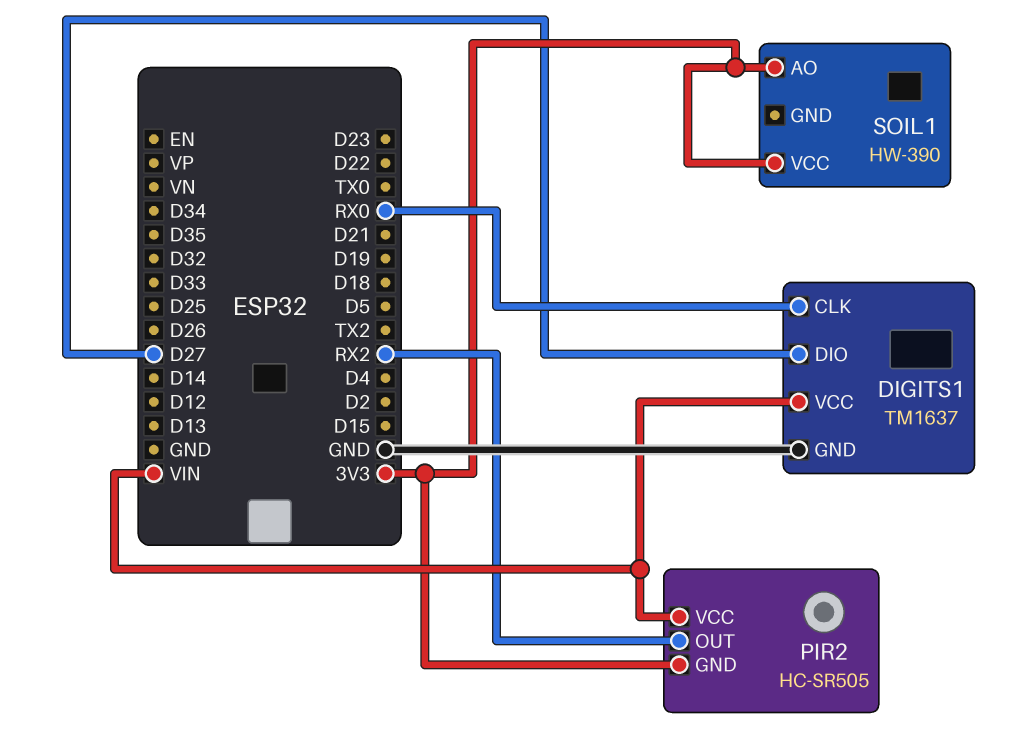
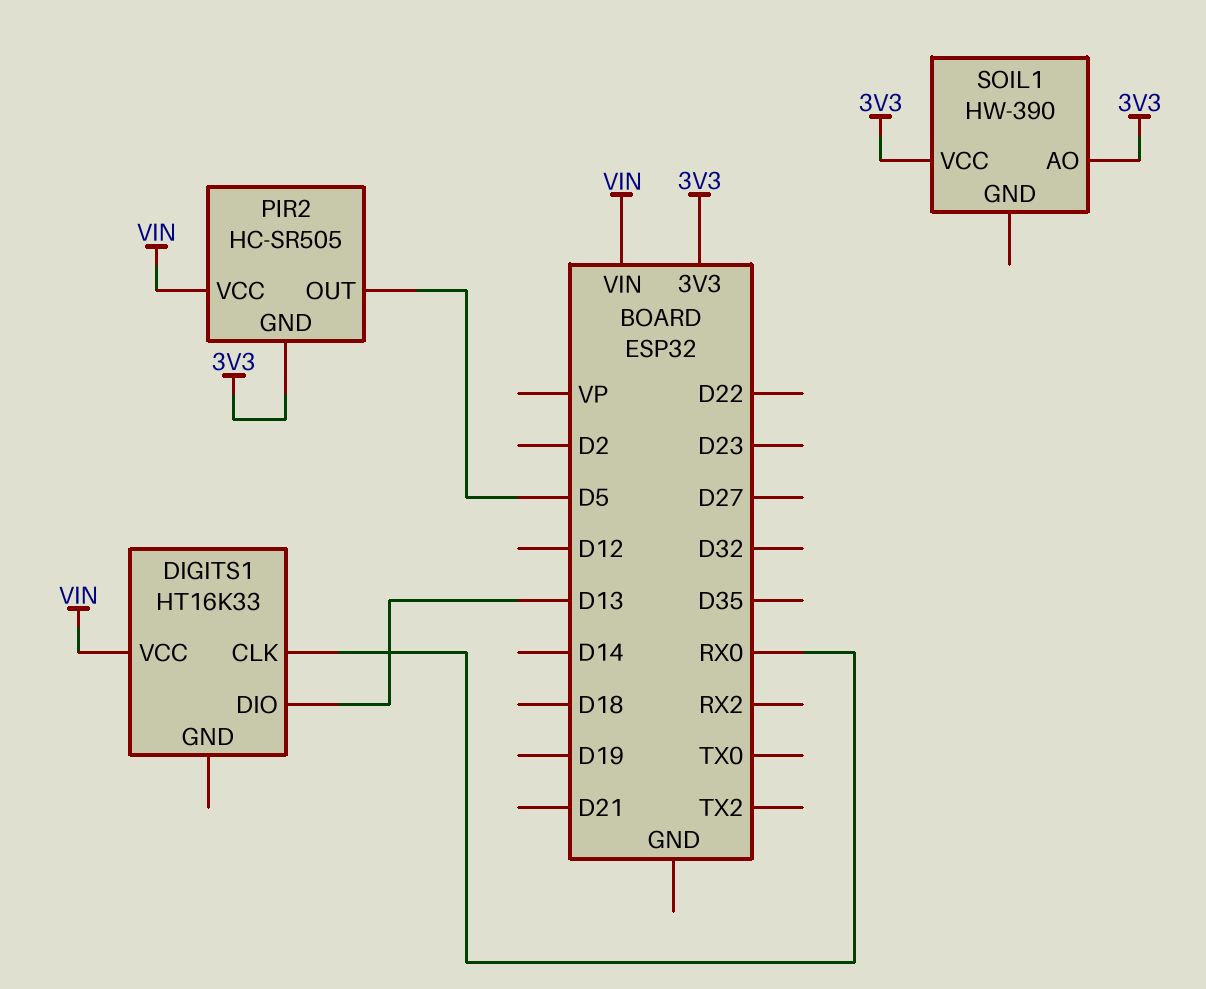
DIGITS1: TM1637 -> HT16K33
DIGITS1 pin DIO: D27 -> D13
DIGITS1 pin GND: GND -> none
PIR2 pin OUT: RX2 -> D5

